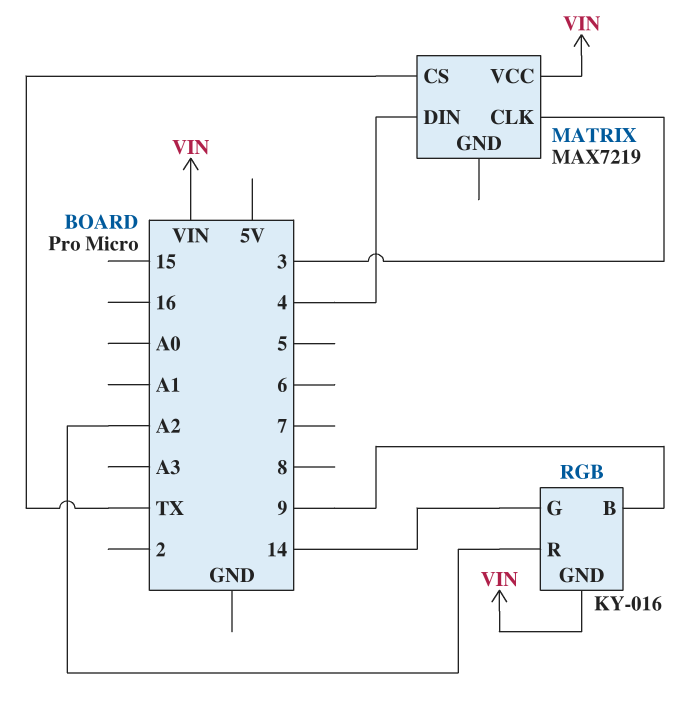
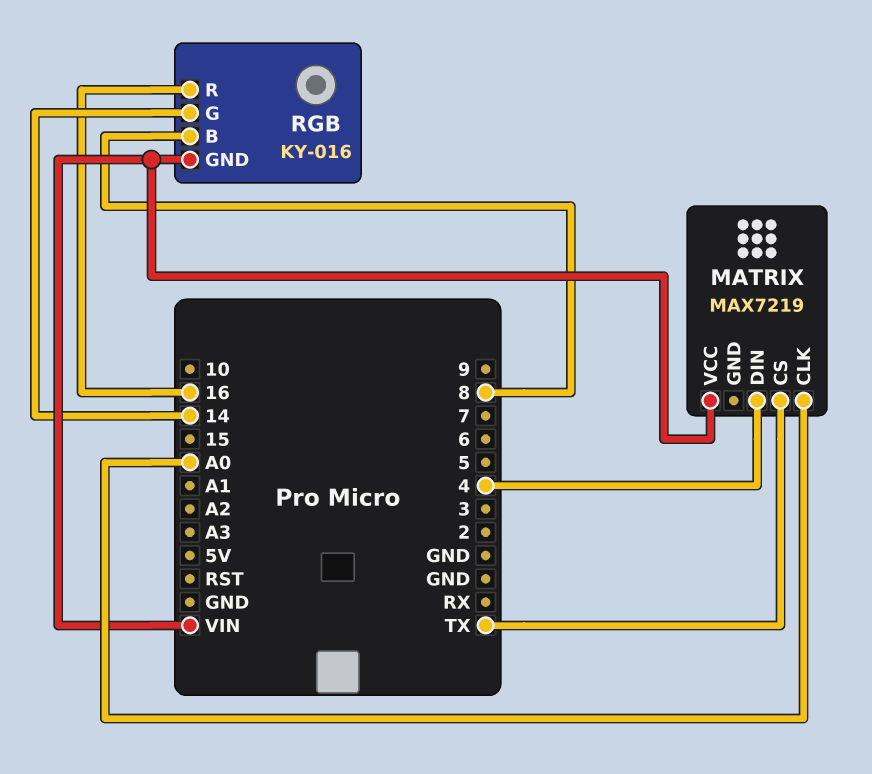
MATRIX pin CLK: 3 -> A0
RGB pin B: 9 -> 8
RGB pin R: A2 -> 16

